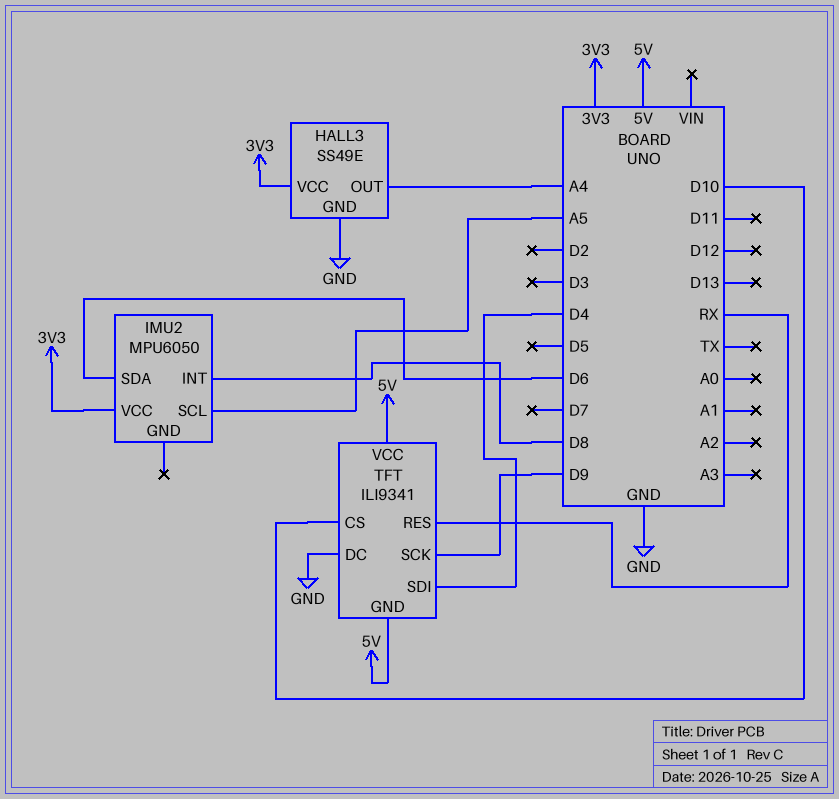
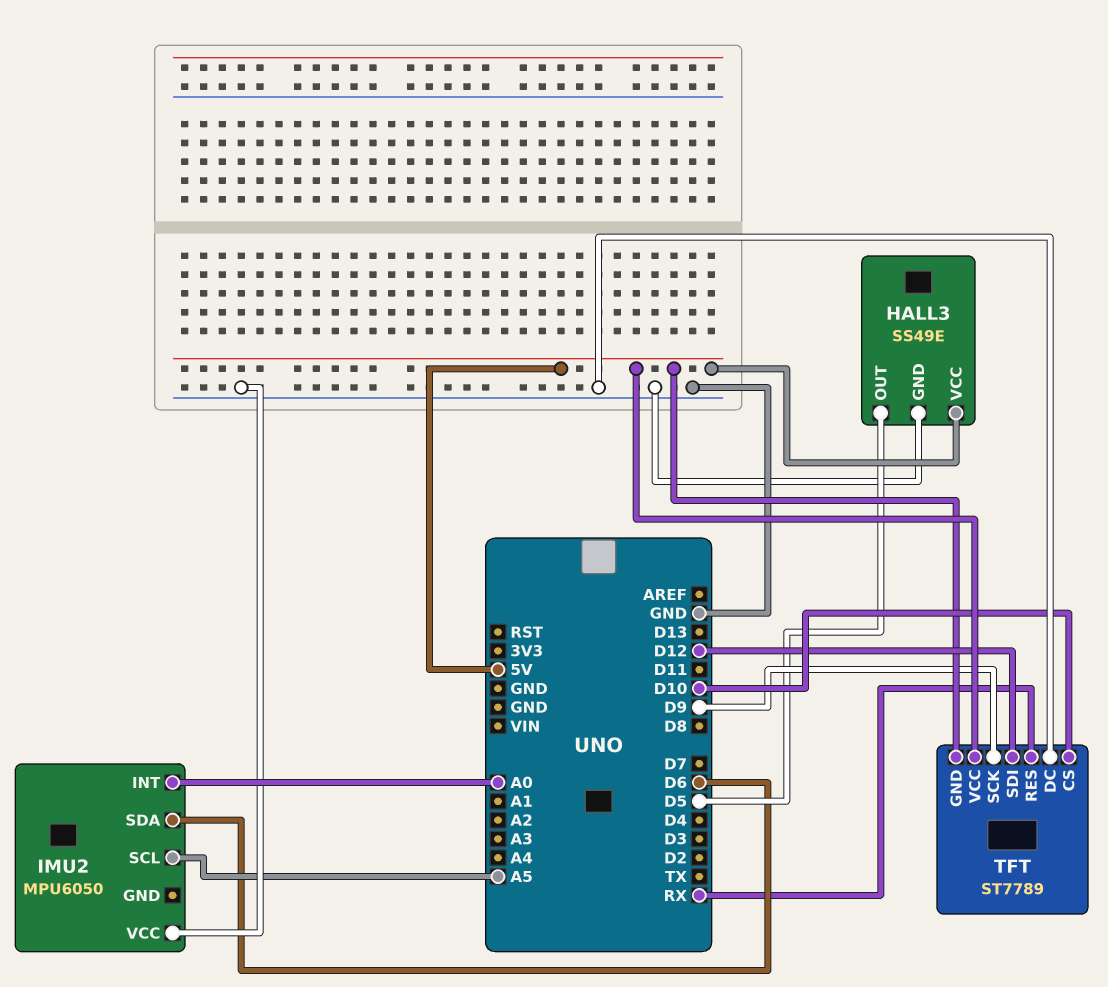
HALL3 pin OUT: A4 -> D5
HALL3 pin VCC: 3V3 -> 5V
IMU2 pin INT: D8 -> A0
IMU2 pin VCC: 3V3 -> GND
TFT: ILI9341 -> ST7789
TFT pin SDI: D4 -> D12

